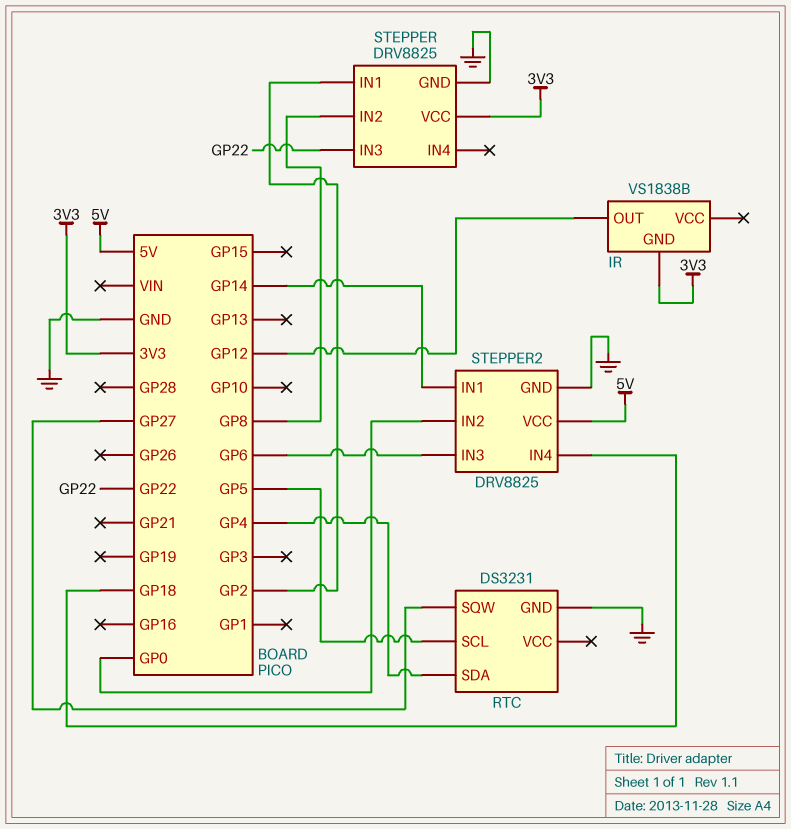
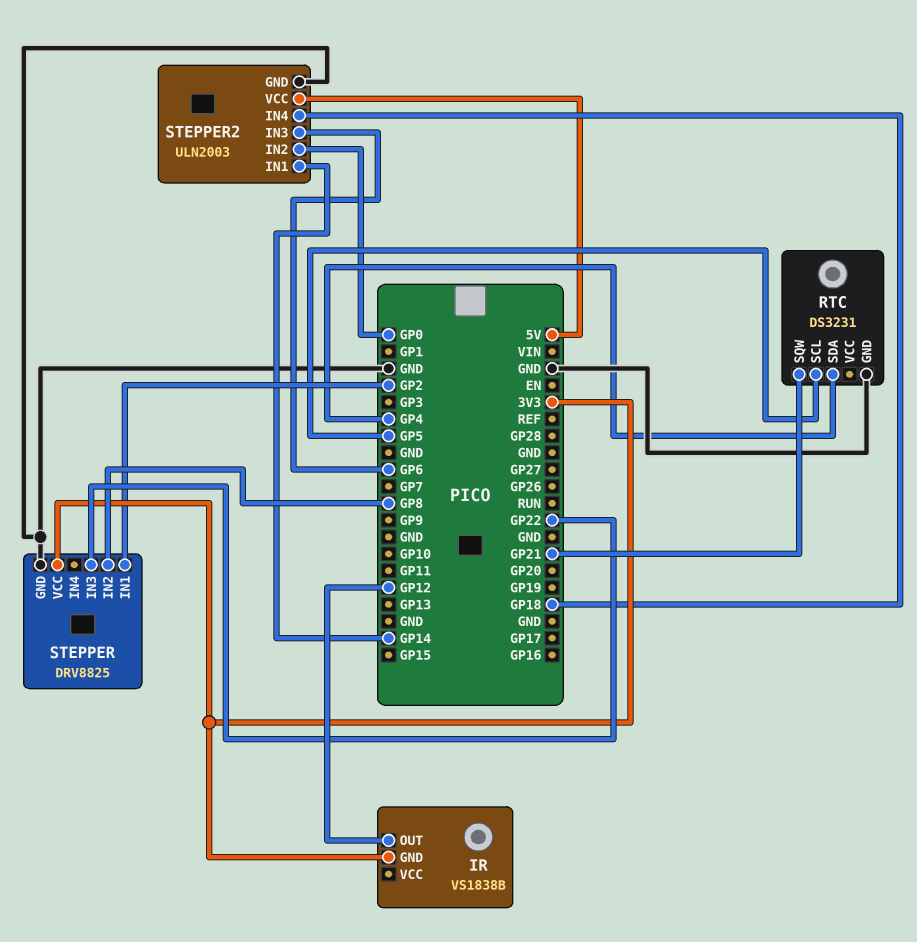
RTC pin SQW: GP27 -> GP21
STEPPER2: DRV8825 -> ULN2003

